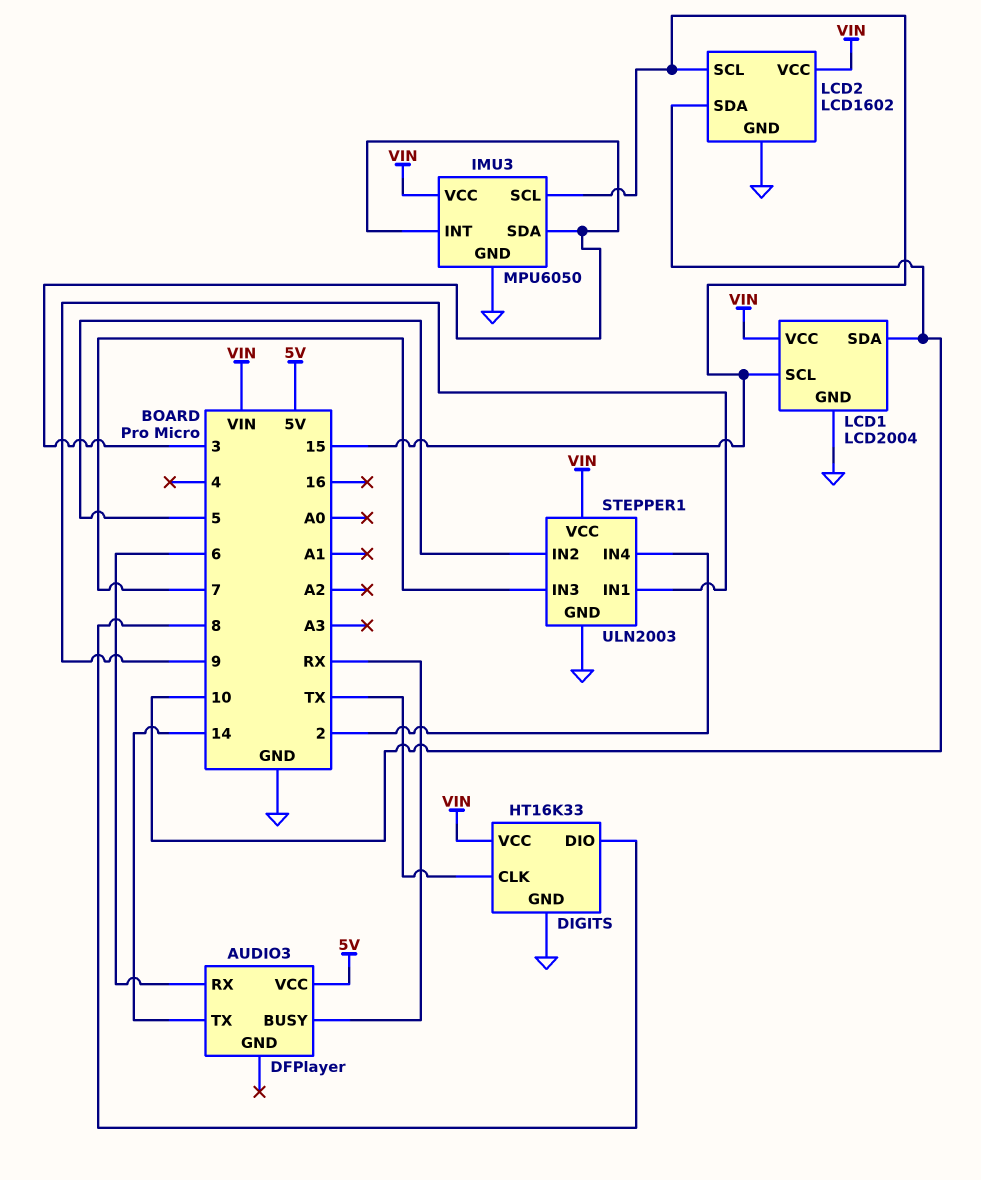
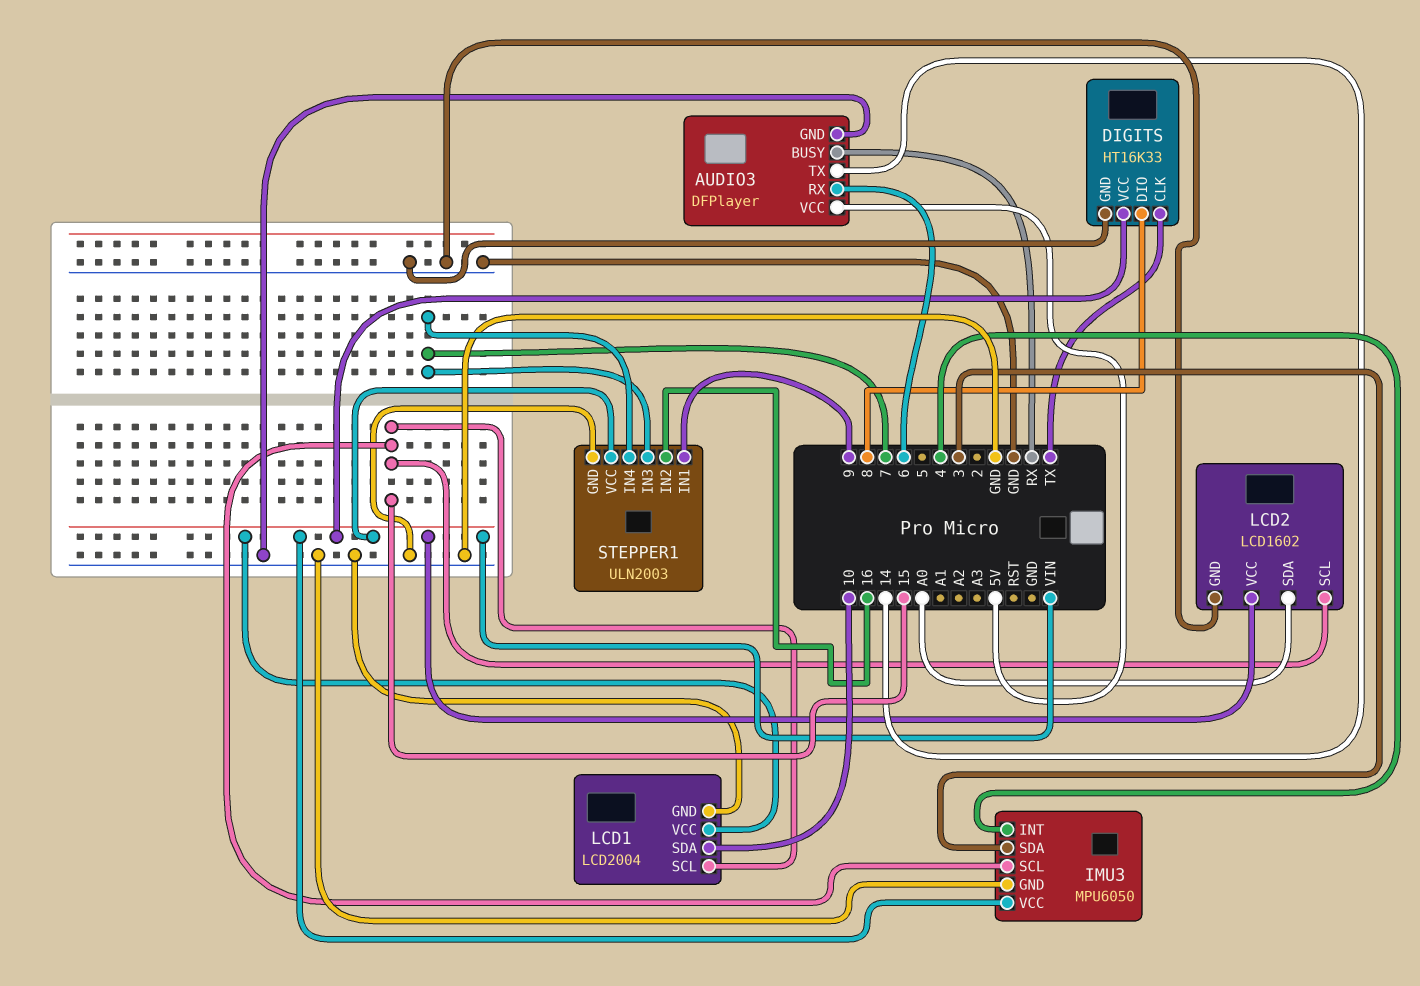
AUDIO3 pin GND: none -> GND
IMU3 pin INT: 3 -> 4
LCD2 pin SDA: 10 -> A0
STEPPER1 pin IN2: 5 -> 16
STEPPER1 pin IN4: 2 -> 7

